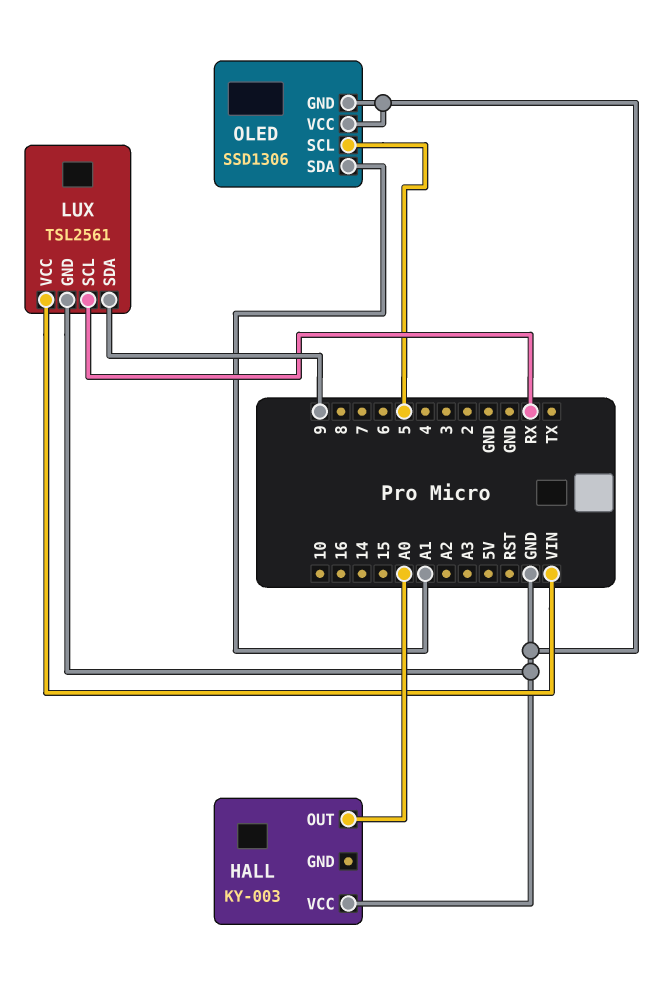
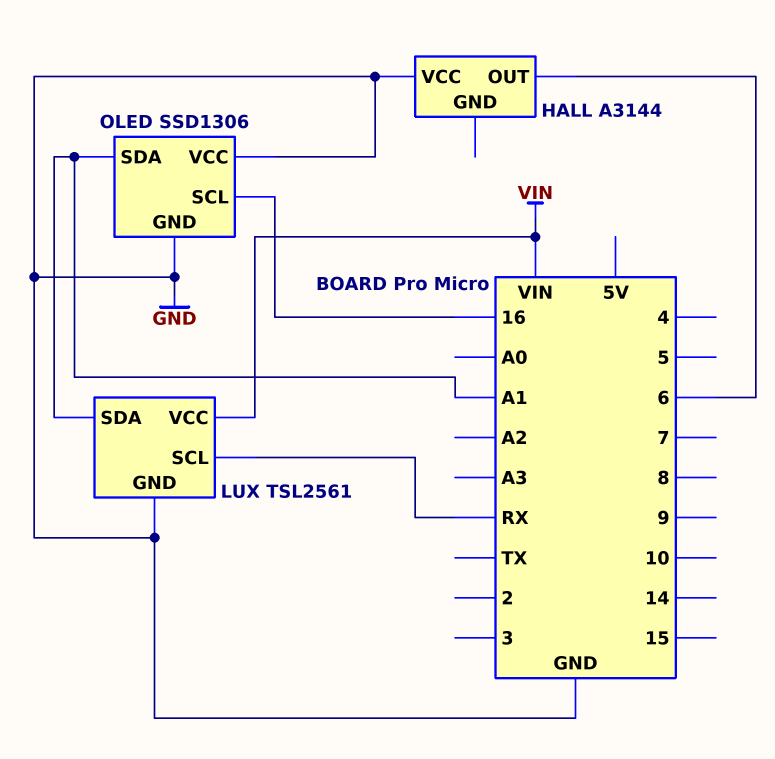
HALL: KY-003 -> A3144
HALL pin OUT: A0 -> 6
LUX pin SDA: 9 -> A1
OLED pin SCL: 5 -> 16

